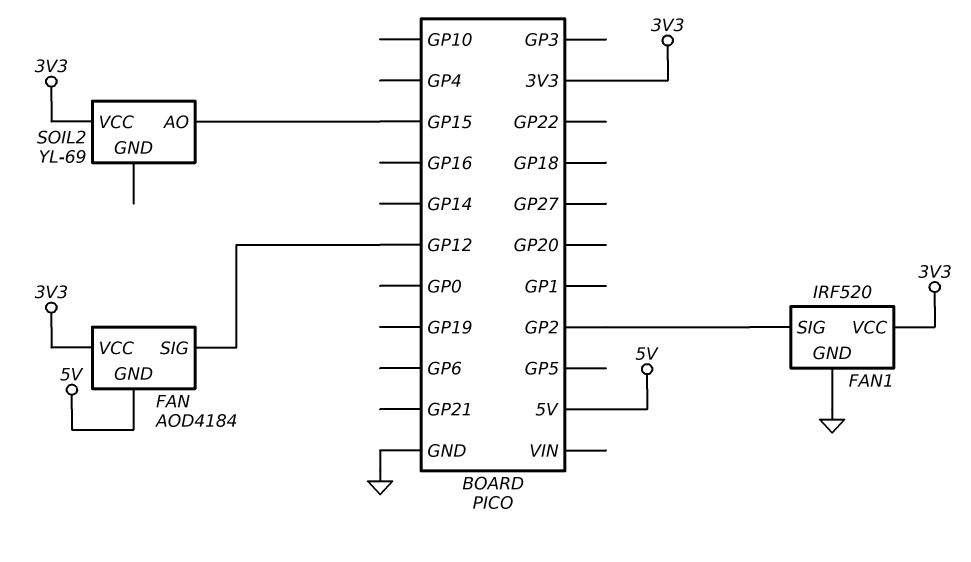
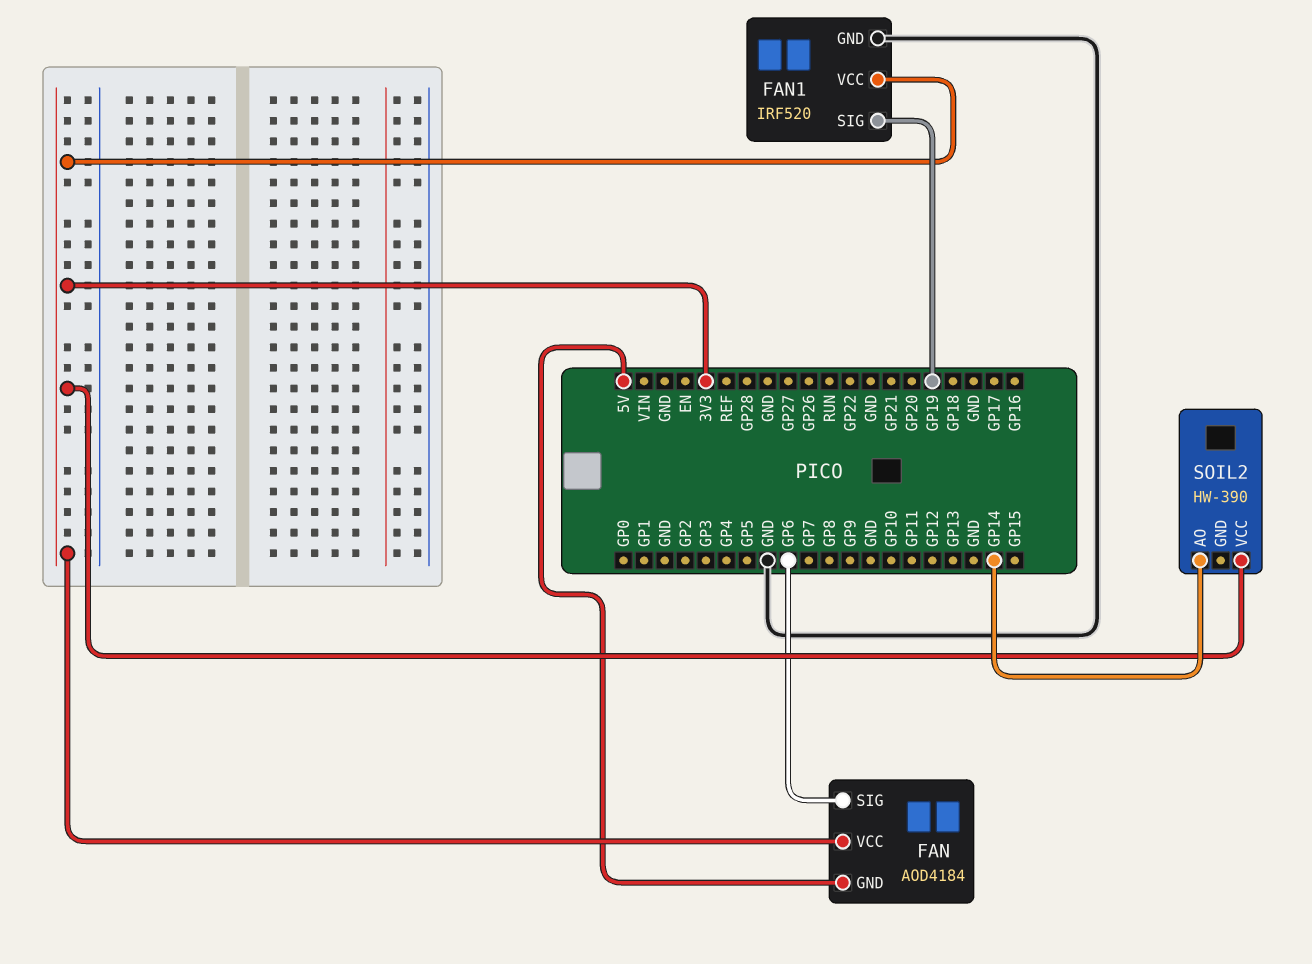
FAN pin SIG: GP12 -> GP6
FAN1 pin SIG: GP2 -> GP19
SOIL2: YL-69 -> HW-390
SOIL2 pin AO: GP15 -> GP14

